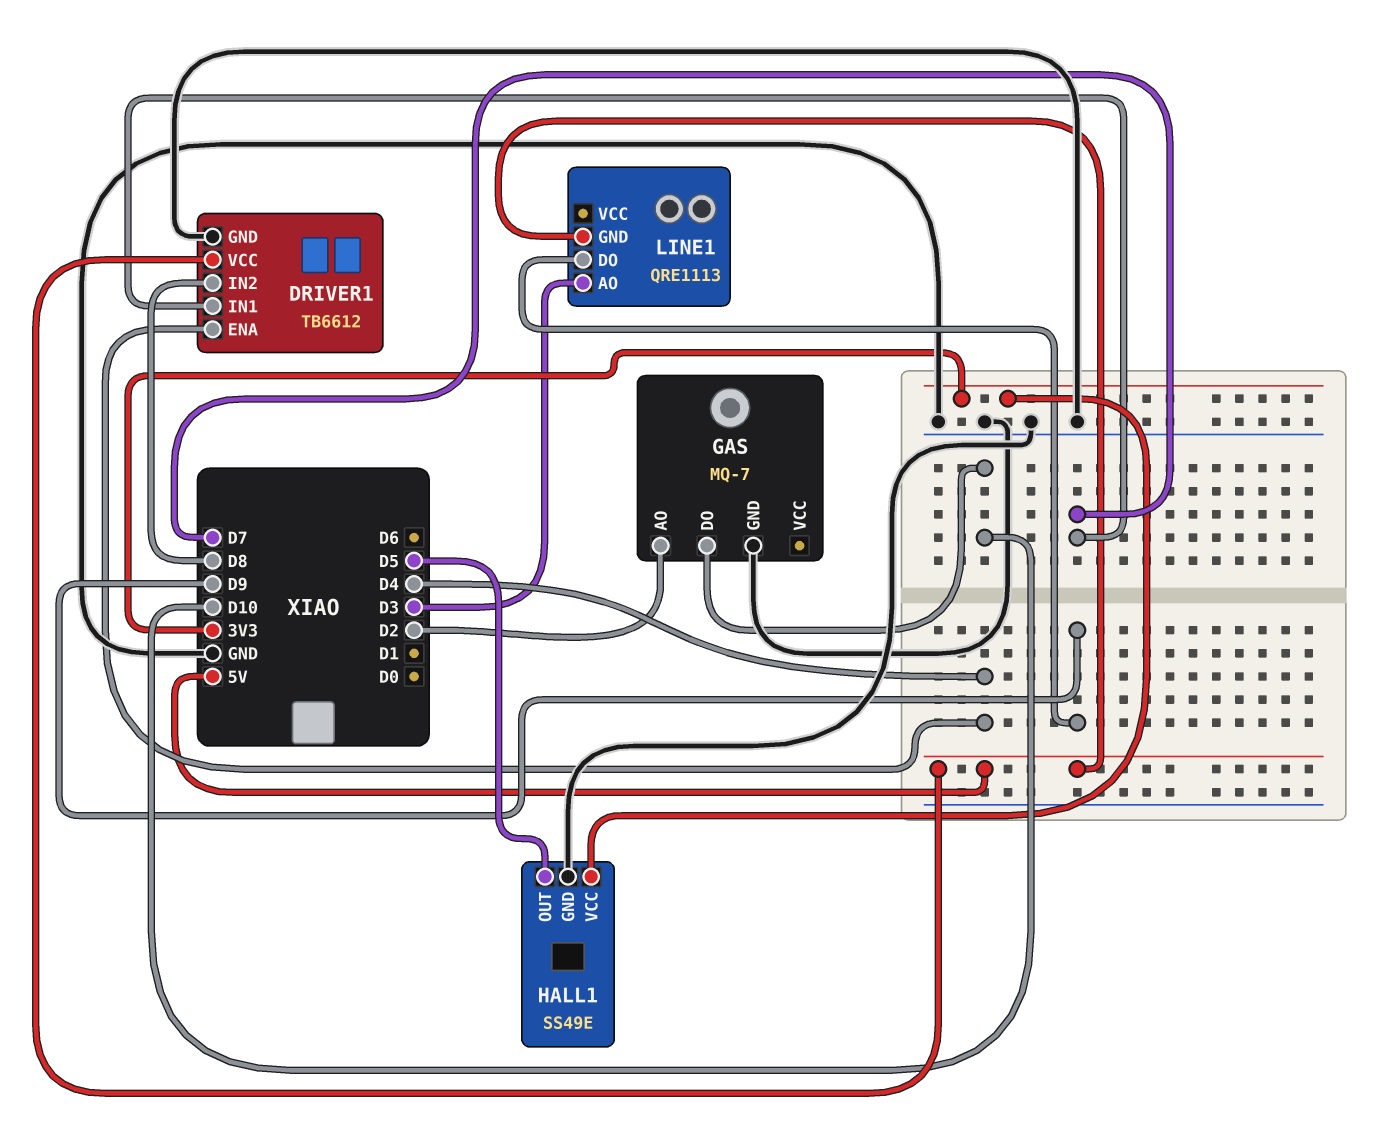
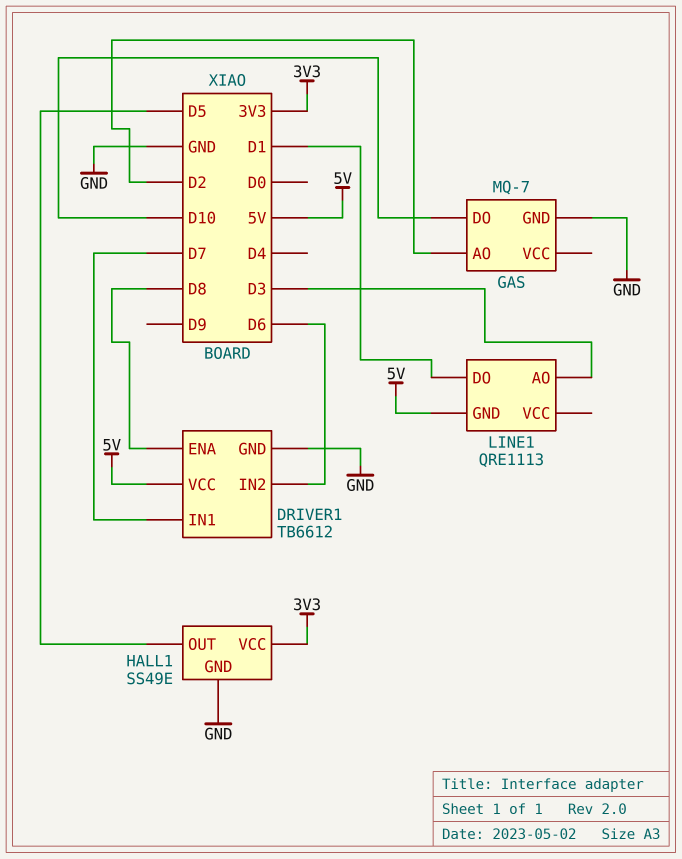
DRIVER1 pin ENA: D4 -> D8
DRIVER1 pin IN2: D8 -> D6
LINE1 pin DO: D9 -> D1

